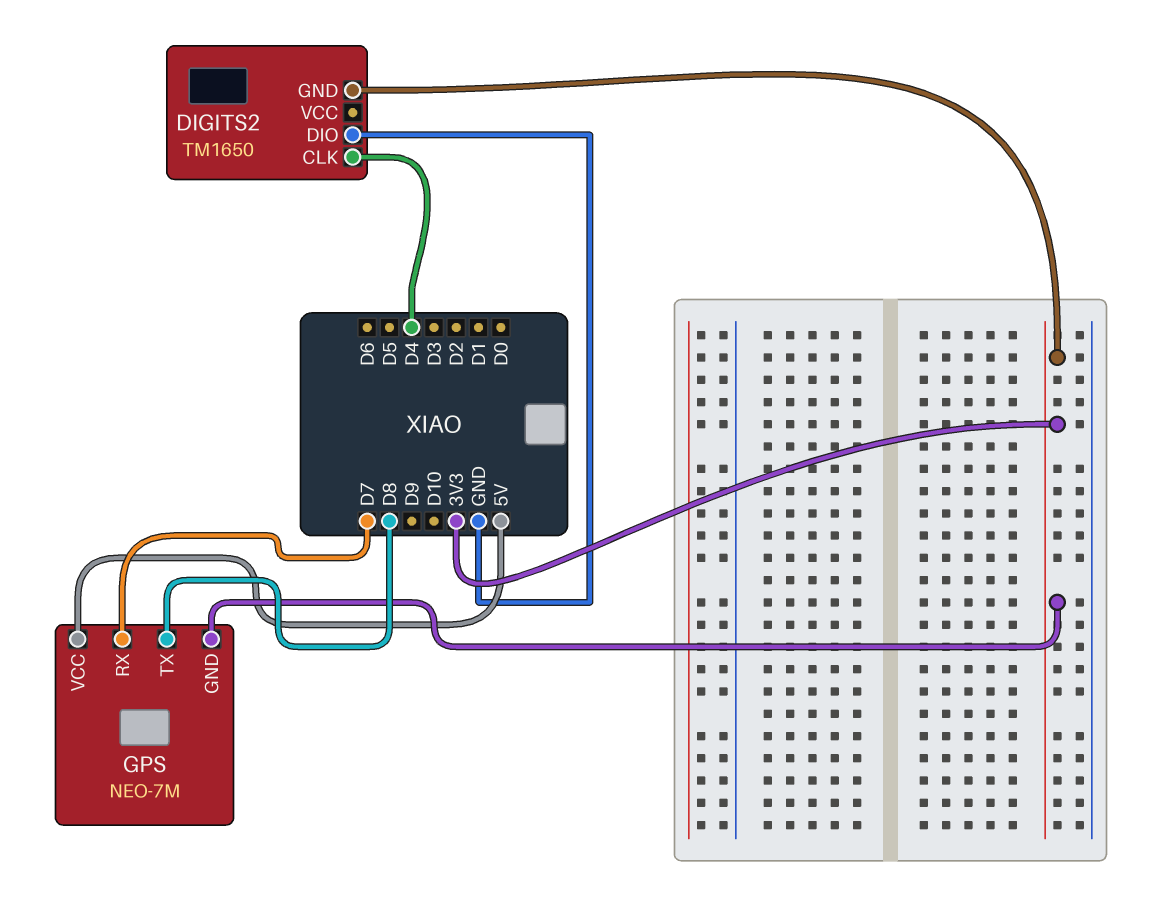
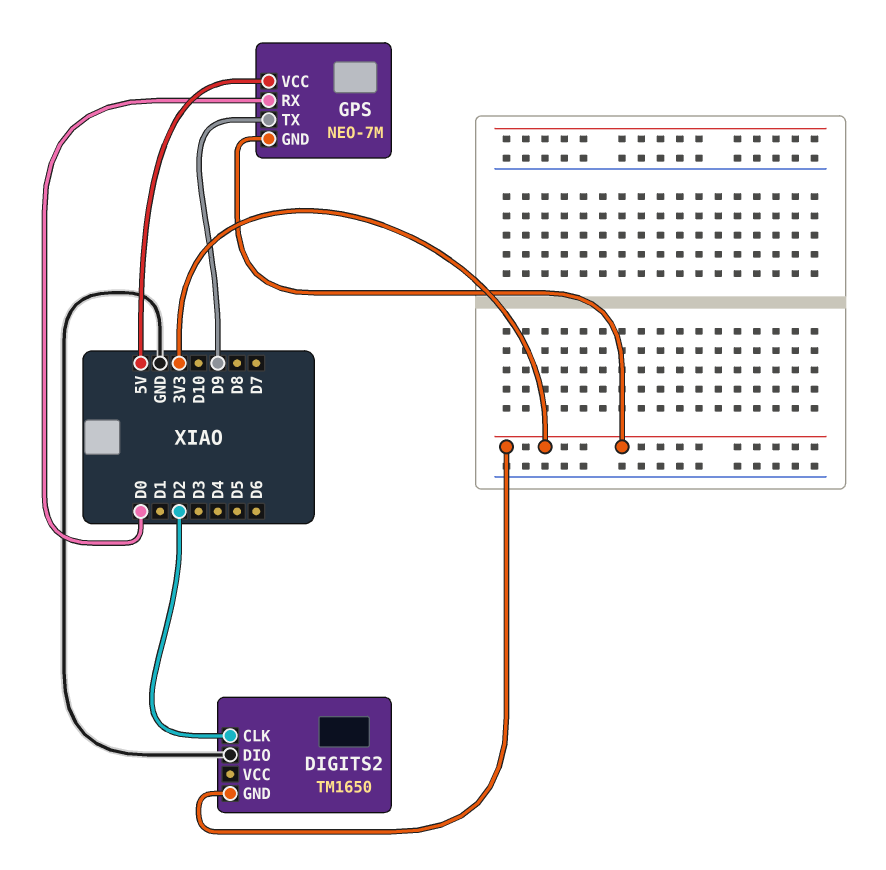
DIGITS2 pin CLK: D4 -> D2
GPS pin RX: D7 -> D0
GPS pin TX: D8 -> D9

